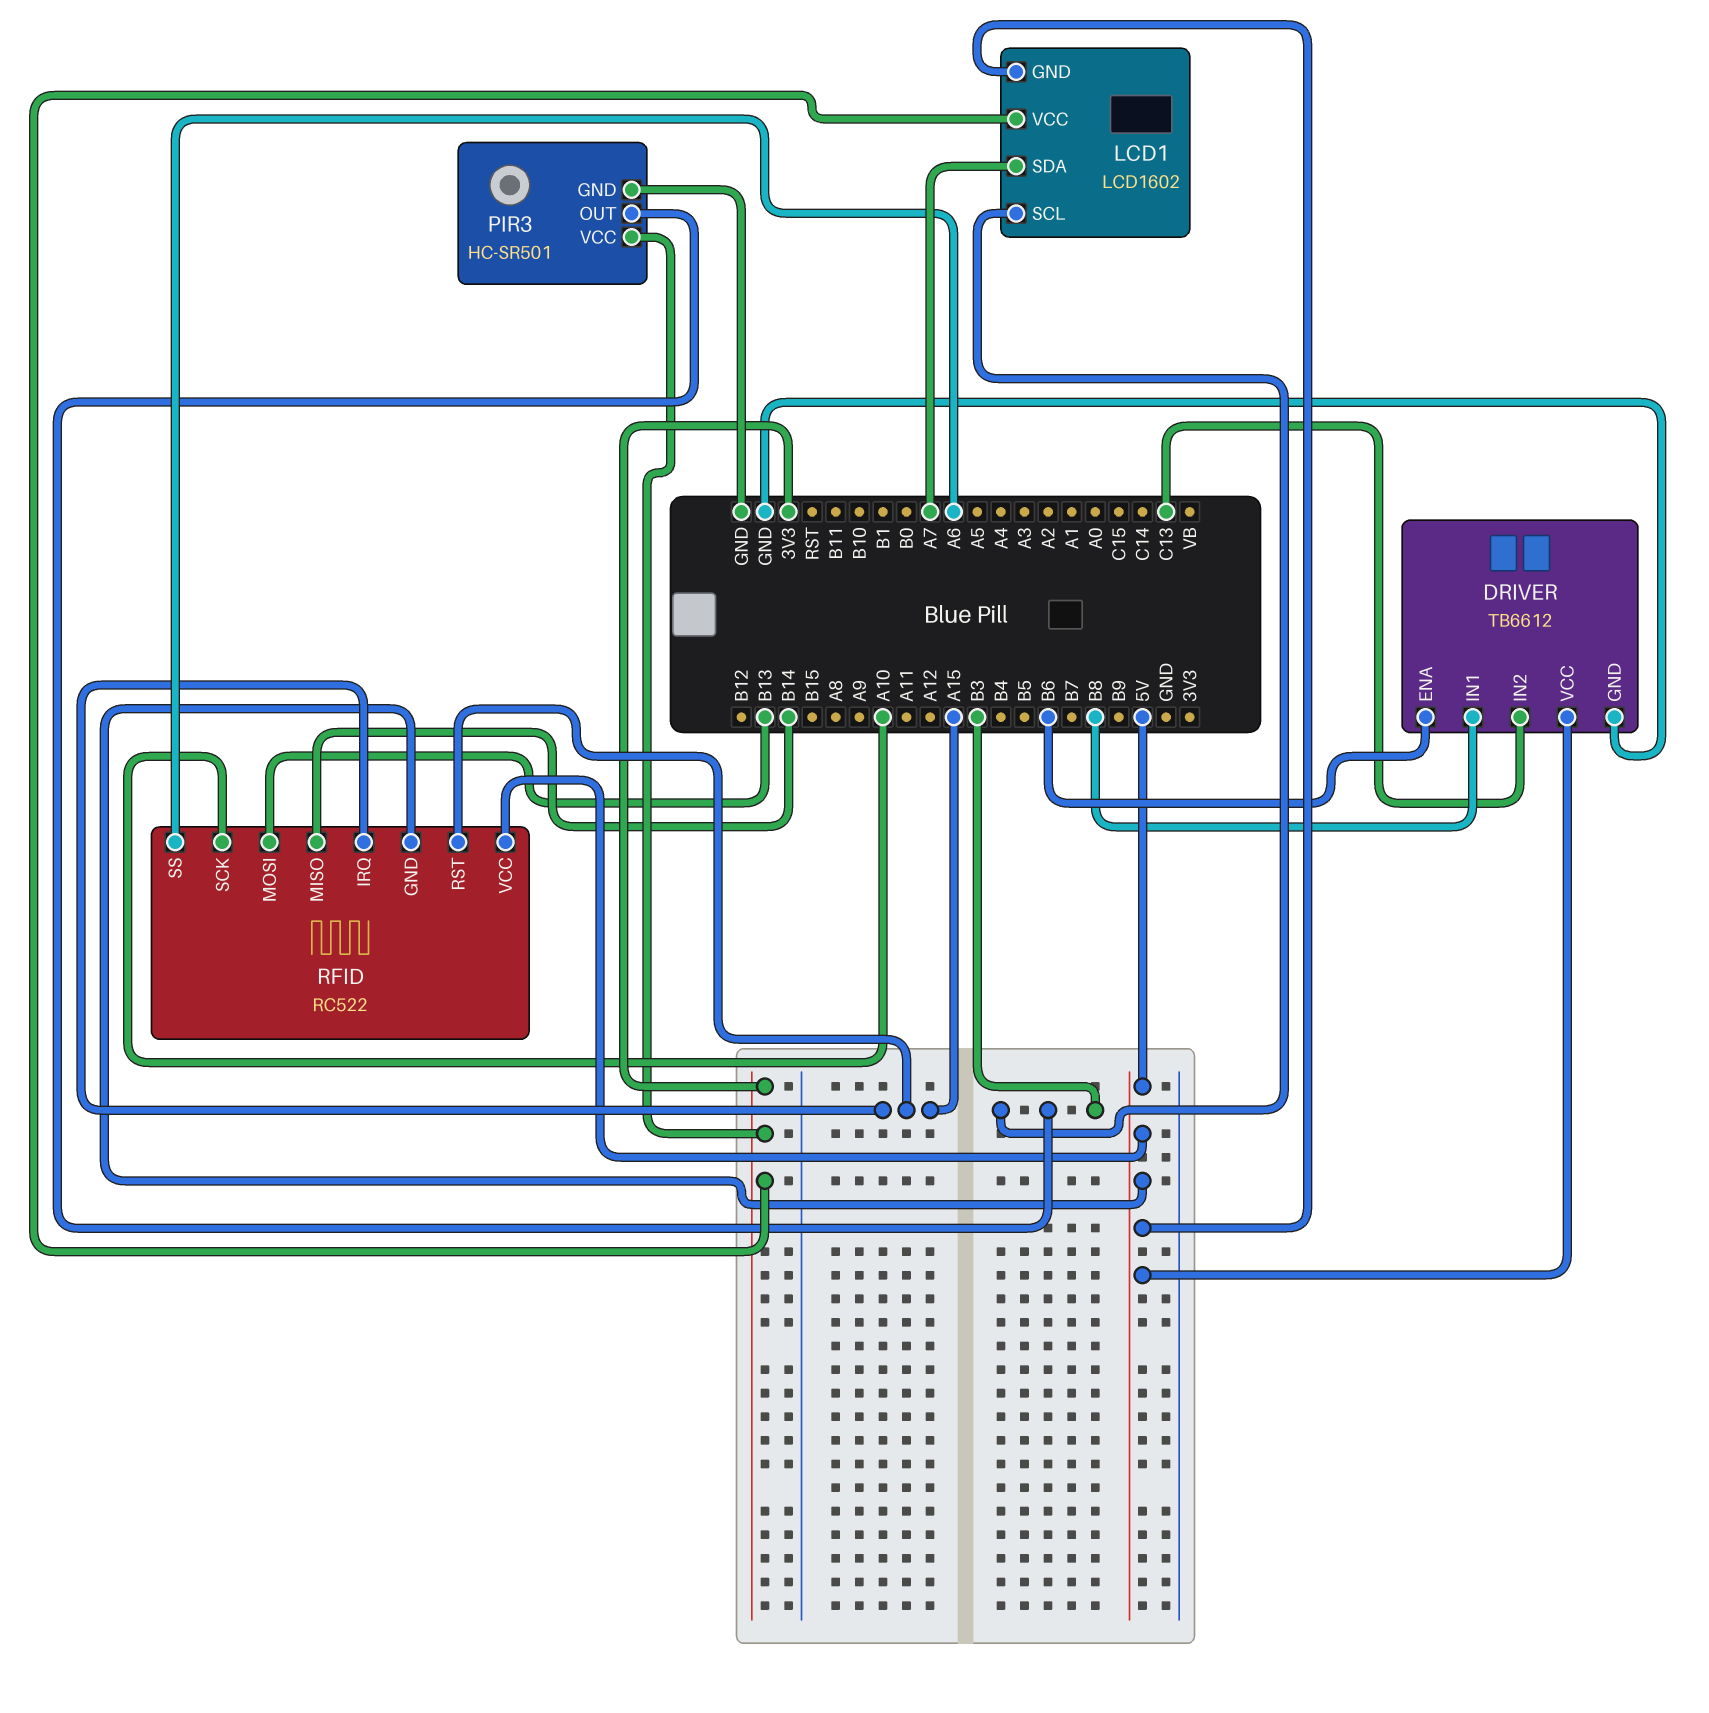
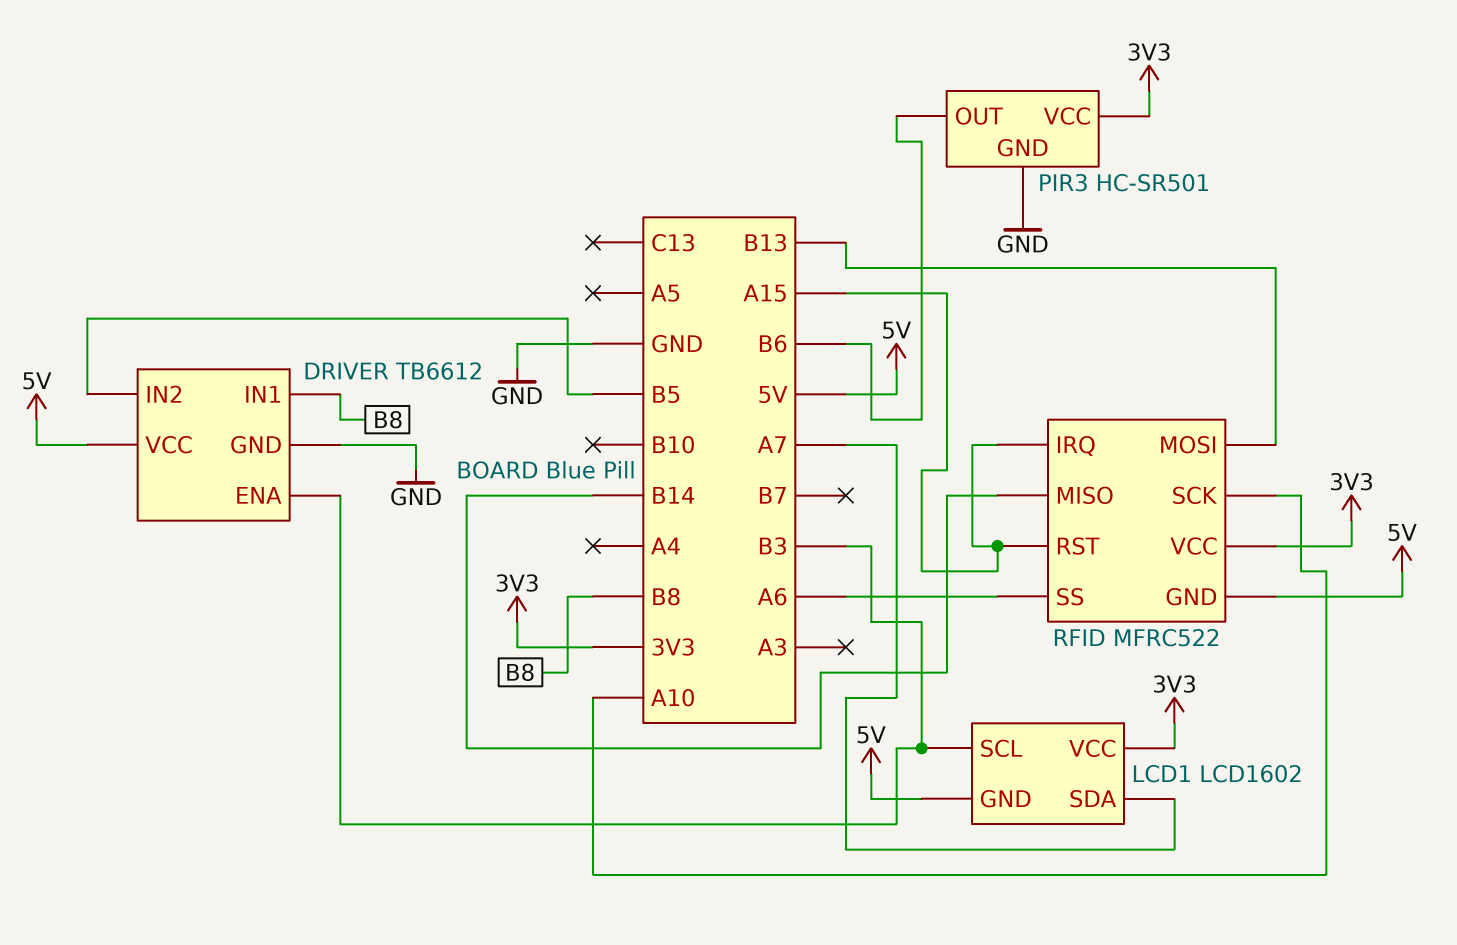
DRIVER pin ENA: B6 -> B3
DRIVER pin IN2: C13 -> B5
PIR3 pin OUT: B3 -> B6
RFID: RC522 -> MFRC522
RFID pin VCC: 5V -> 3V3

